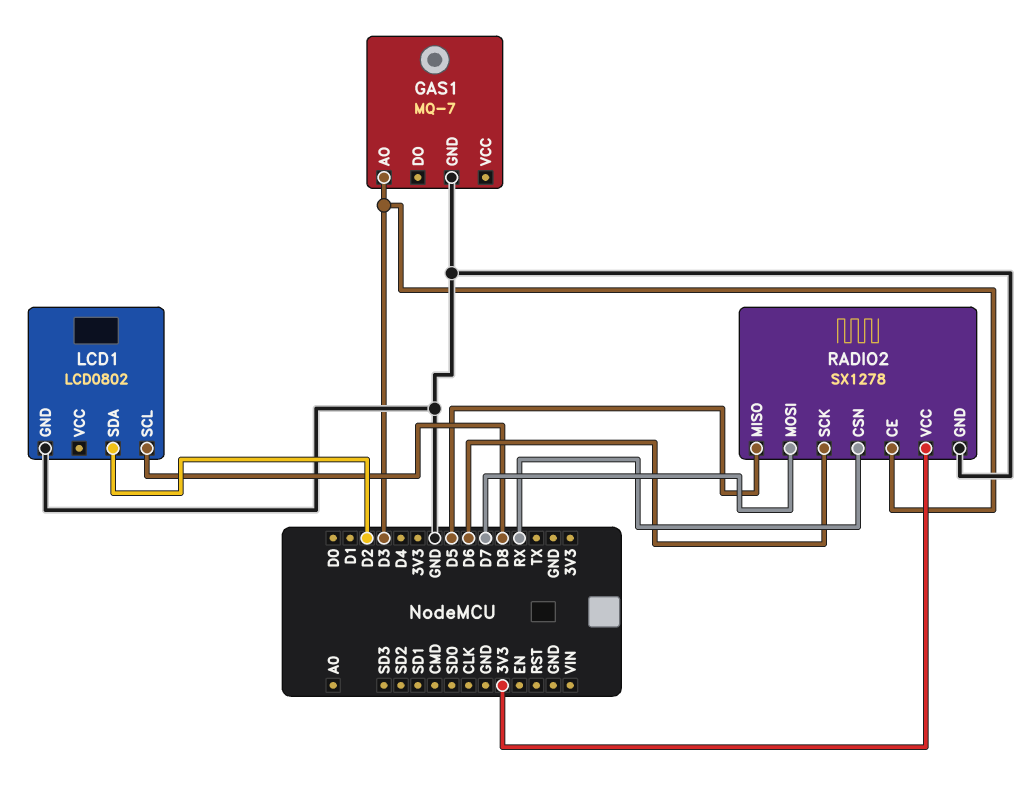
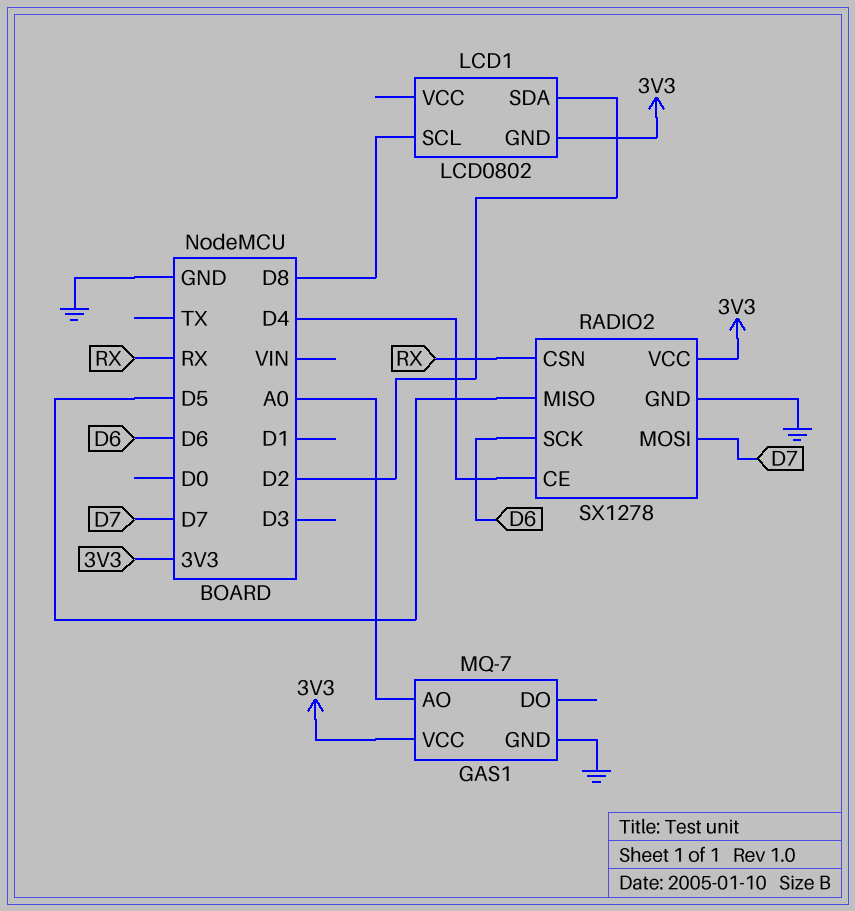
GAS1 pin AO: D3 -> A0
GAS1 pin VCC: none -> 3V3
LCD1 pin GND: GND -> 3V3
RADIO2 pin CE: D3 -> D4

